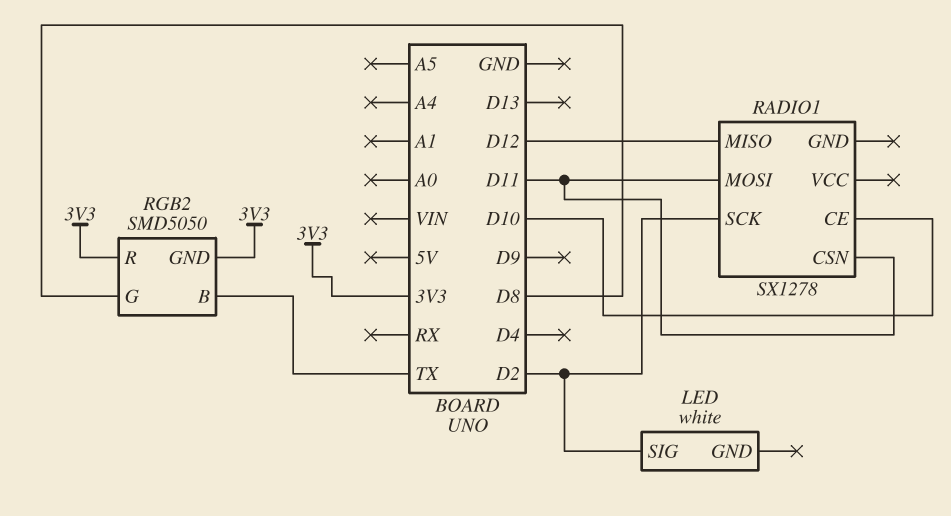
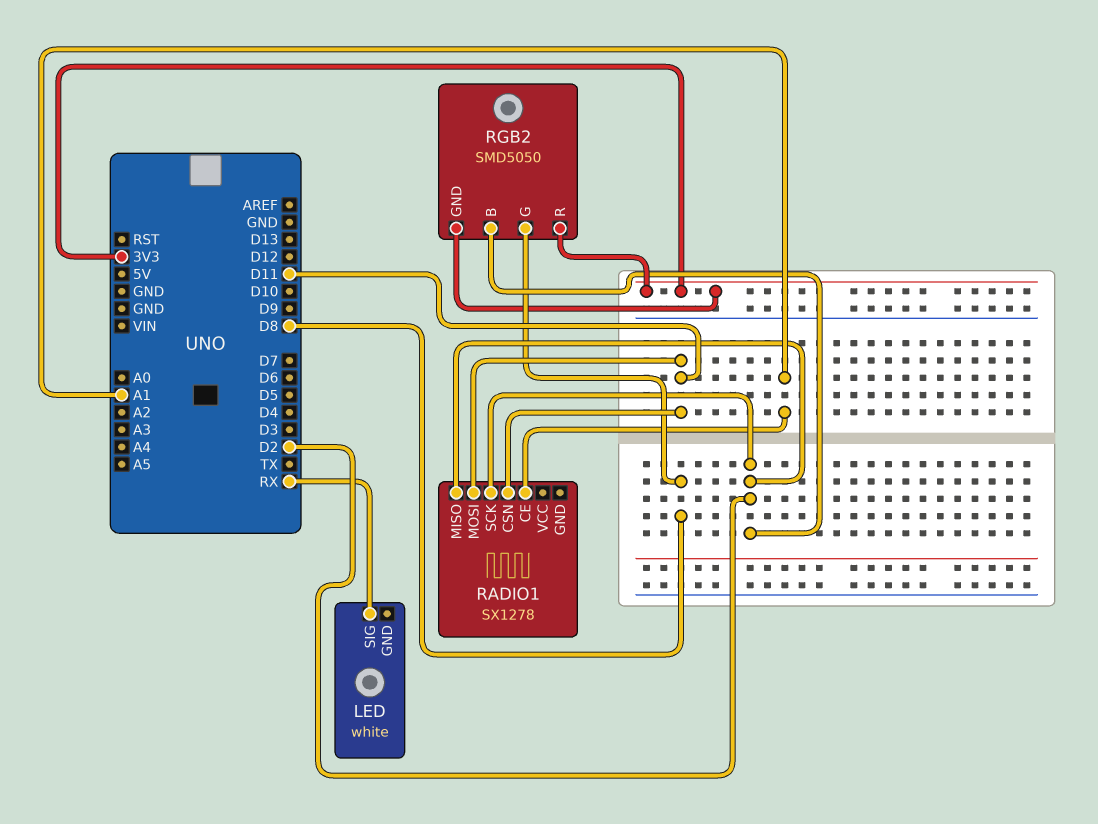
LED pin SIG: D2 -> RX
RADIO1 pin CE: D10 -> A1
RADIO1 pin MISO: D12 -> D2
RGB2 pin B: TX -> D2

